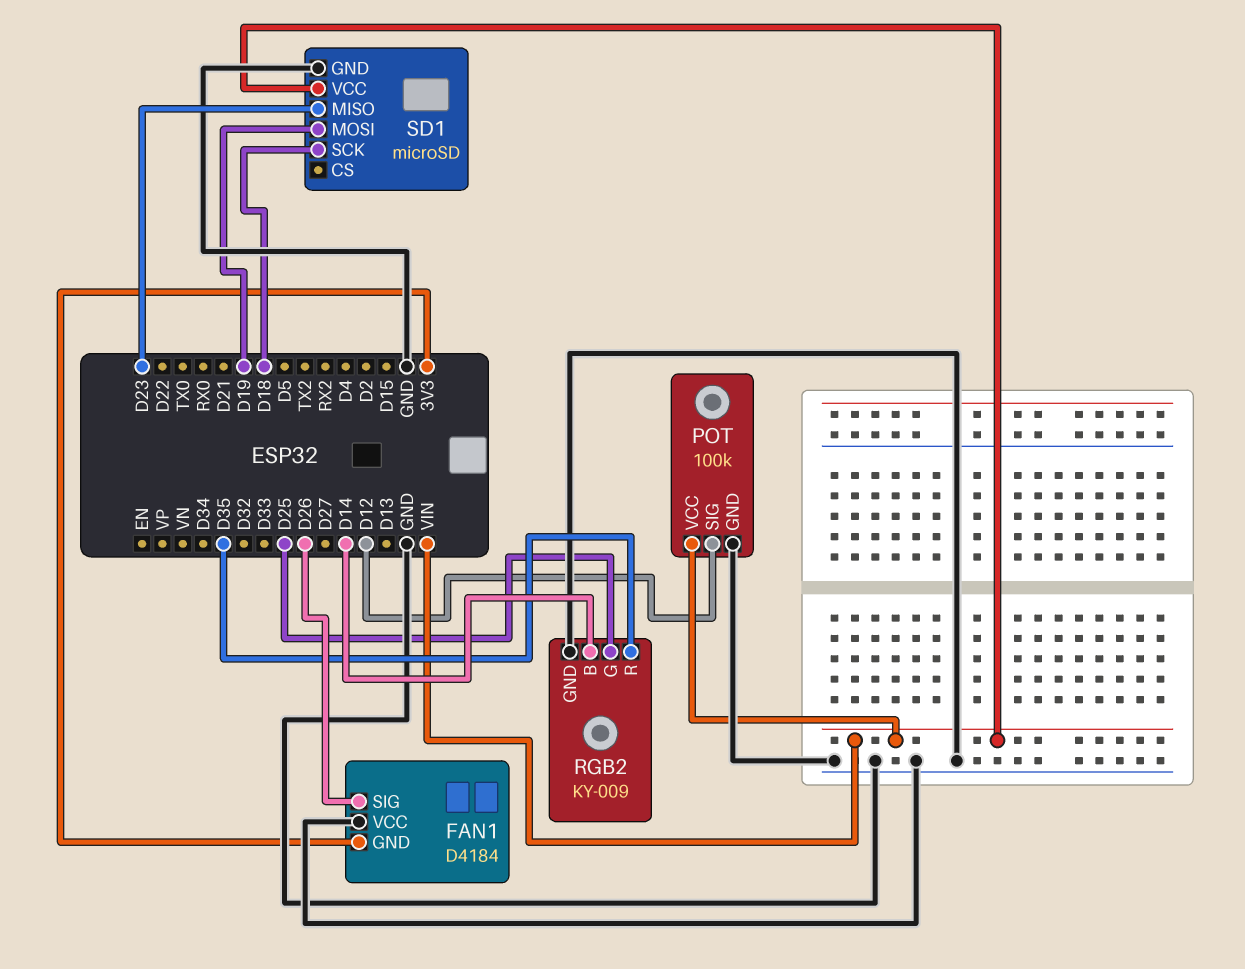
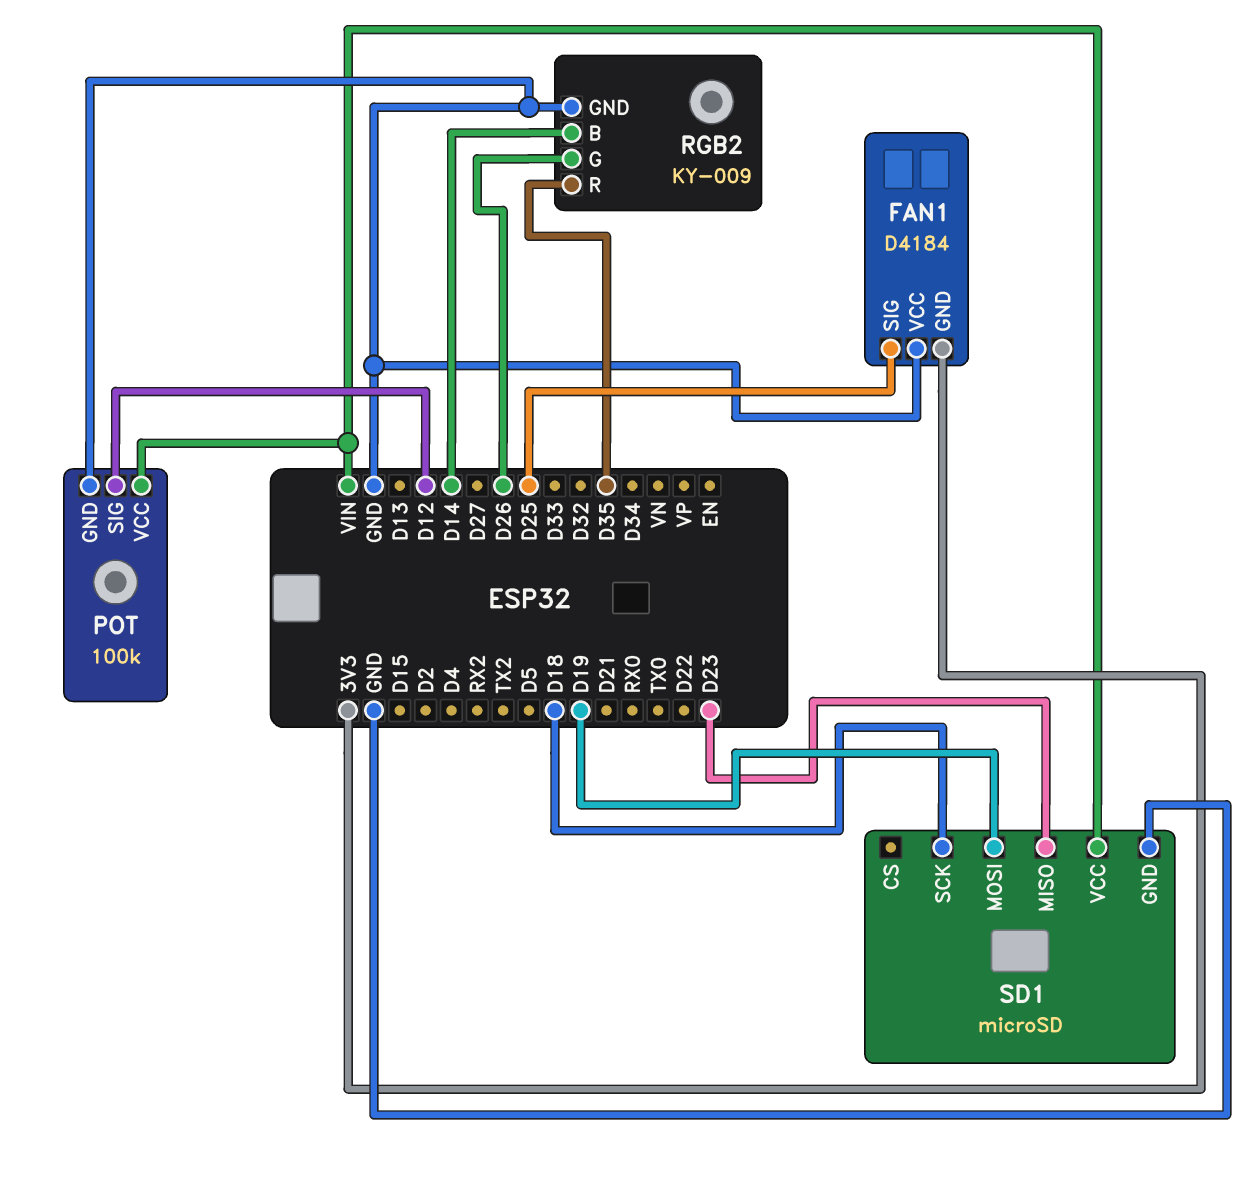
FAN1 pin SIG: D26 -> D25
RGB2 pin G: D25 -> D26

